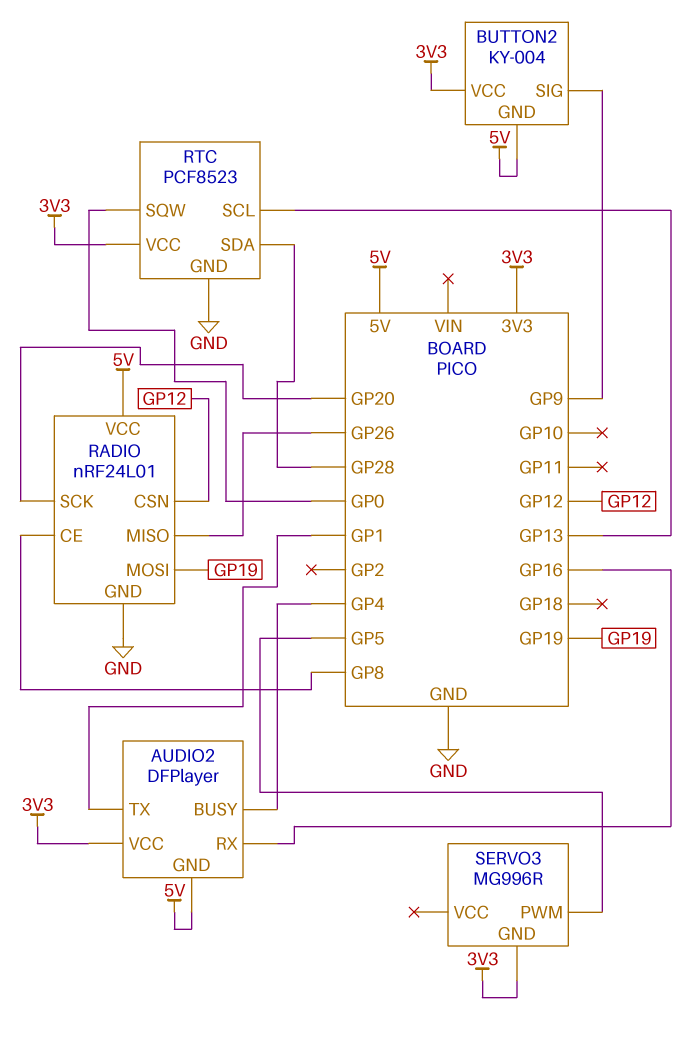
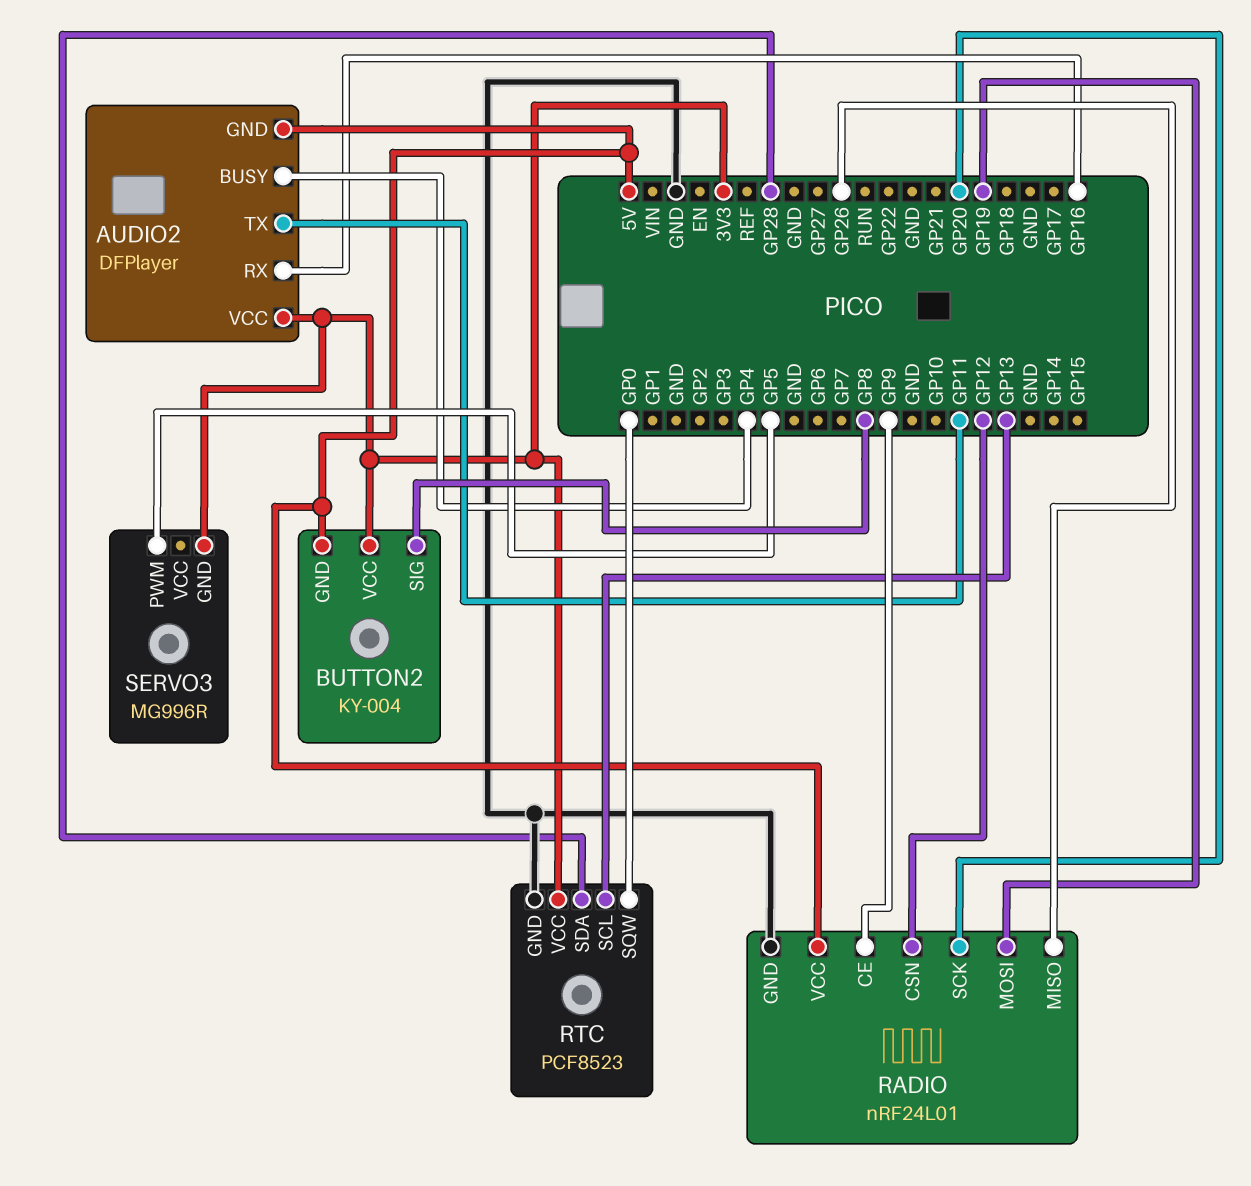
AUDIO2 pin TX: GP1 -> GP11
BUTTON2 pin SIG: GP9 -> GP8
RADIO pin CE: GP8 -> GP9

